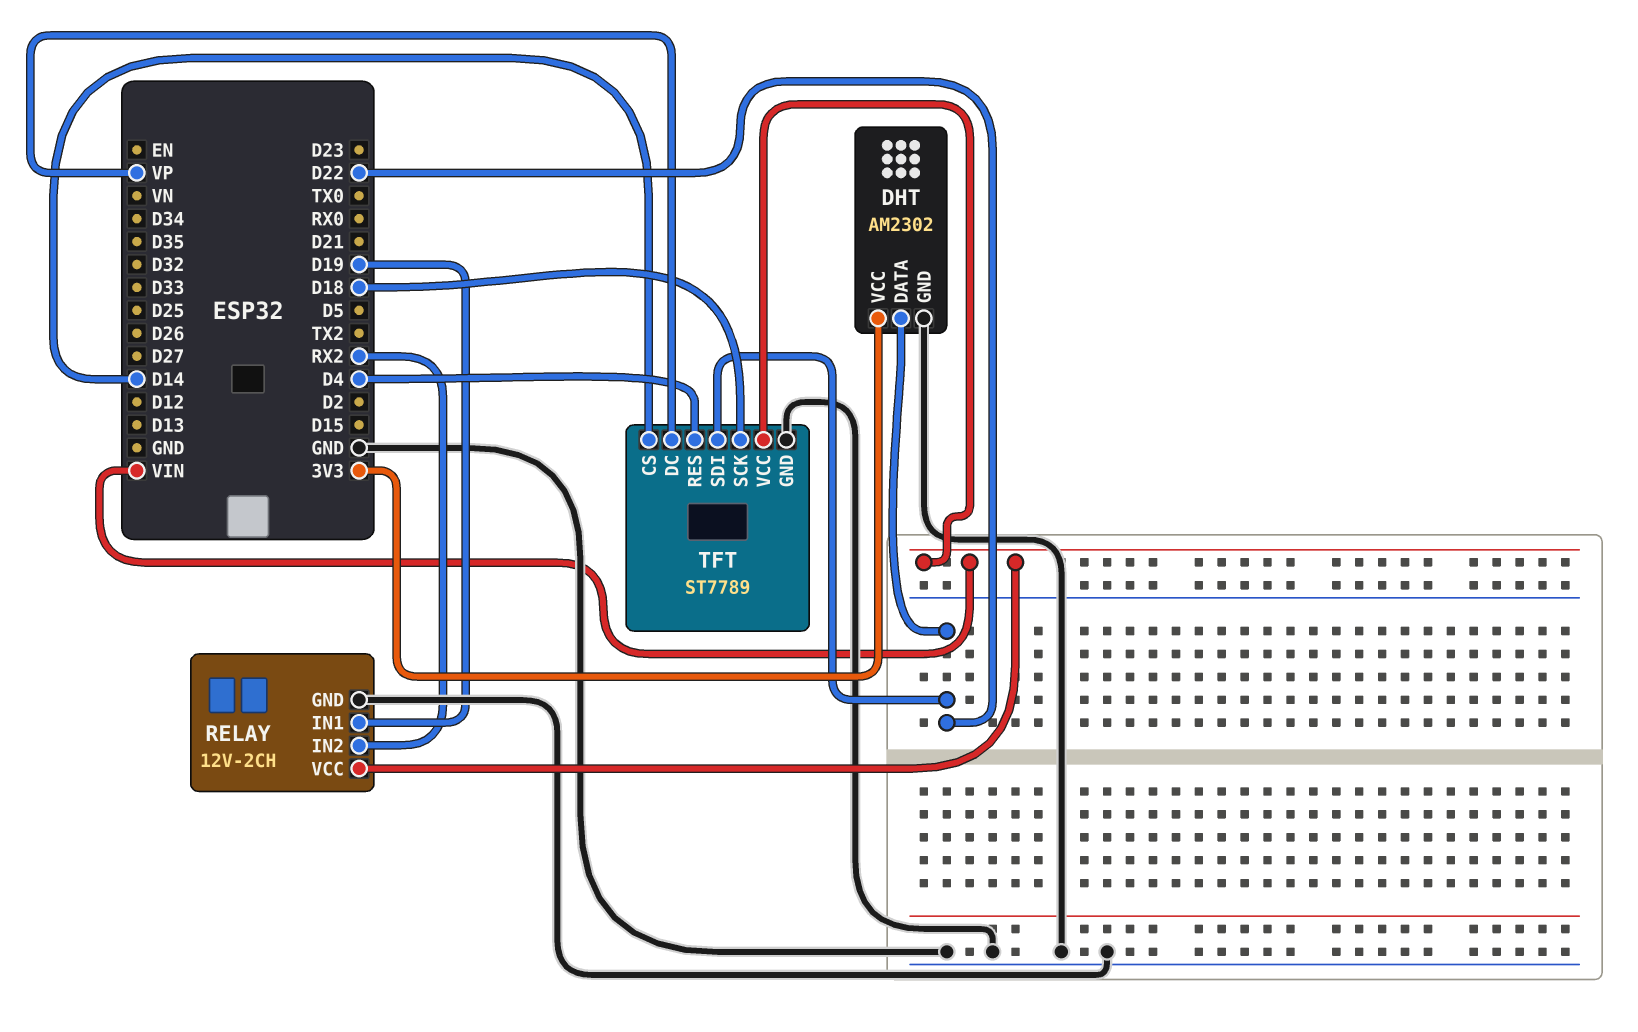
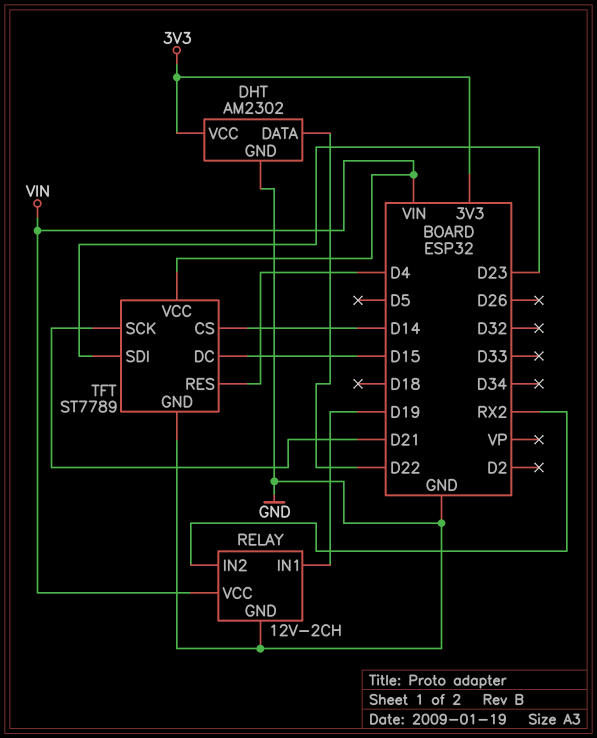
TFT pin DC: VP -> D15
TFT pin SCK: D18 -> D21
TFT pin SDI: D22 -> D23

